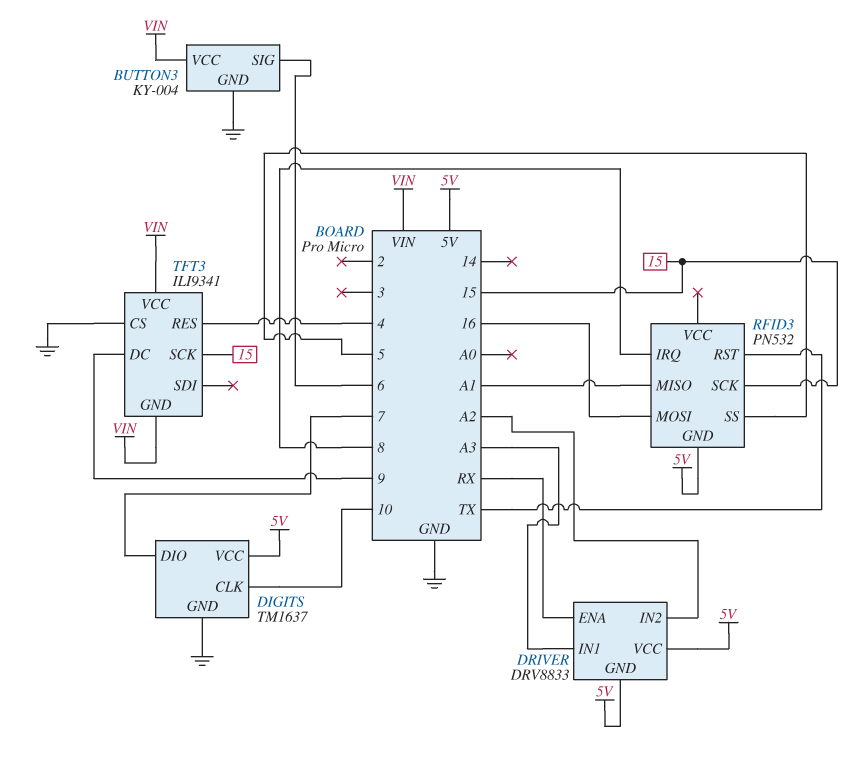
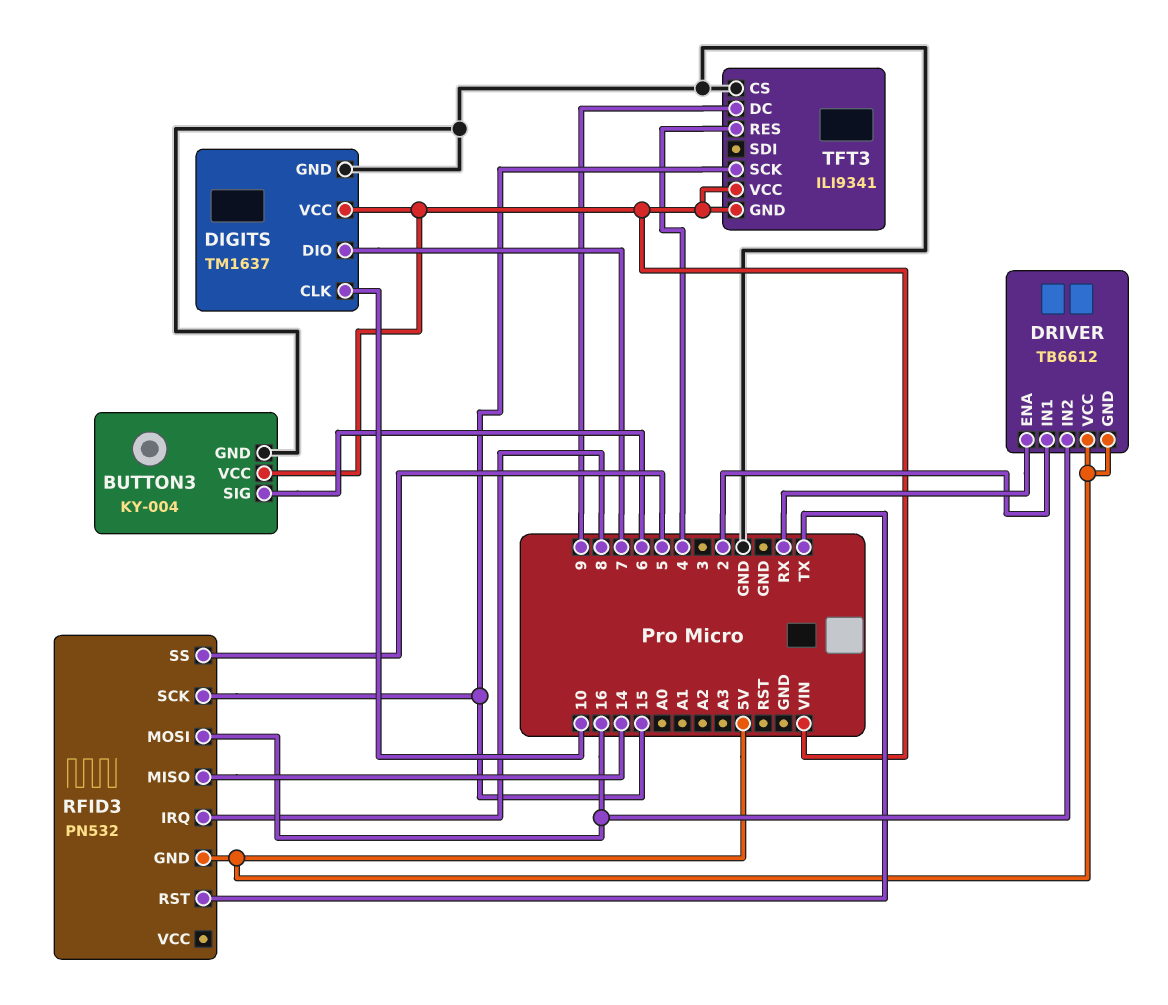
DIGITS pin VCC: 5V -> VIN
DRIVER: DRV8833 -> TB6612
DRIVER pin IN1: A3 -> 2
DRIVER pin IN2: A2 -> 16
RFID3 pin MISO: A1 -> 14

